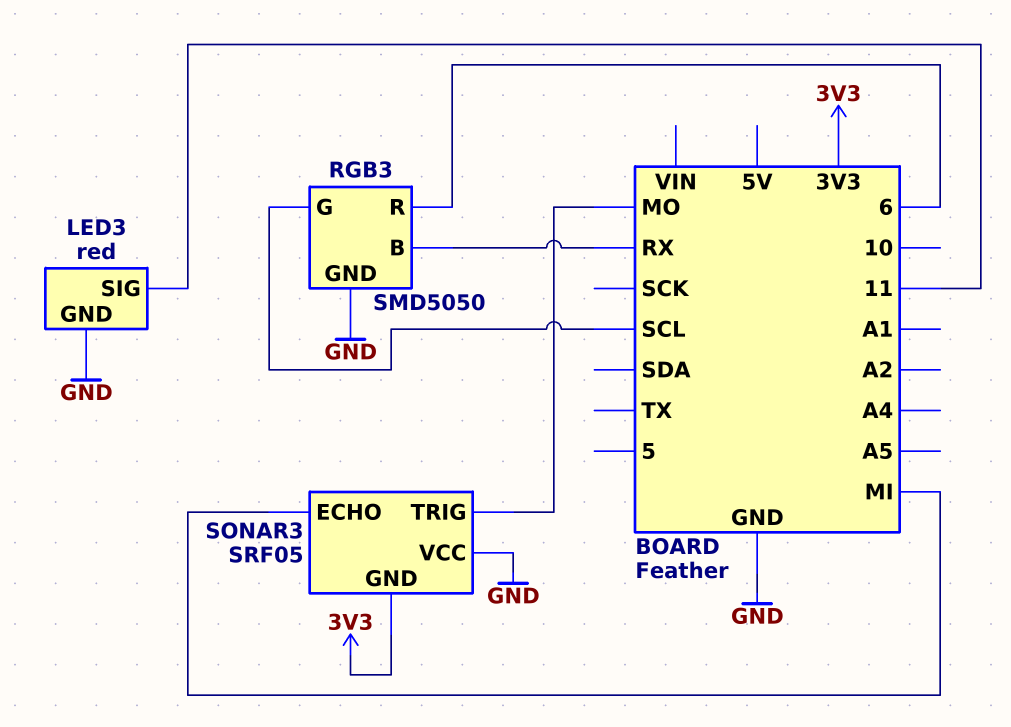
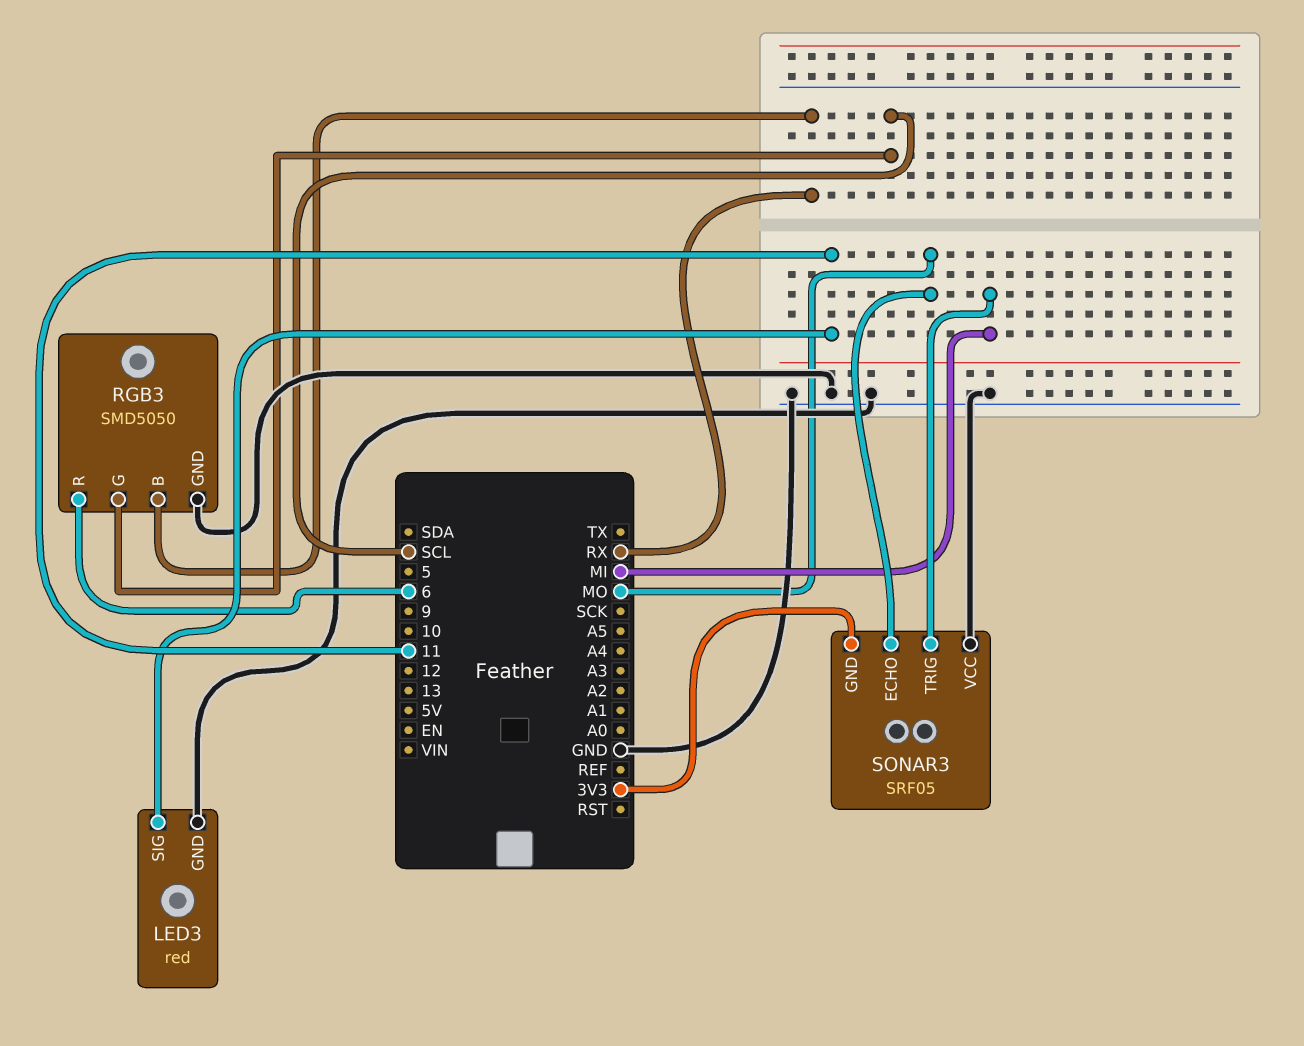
SONAR3 pin ECHO: MI -> MO
SONAR3 pin TRIG: MO -> MI

